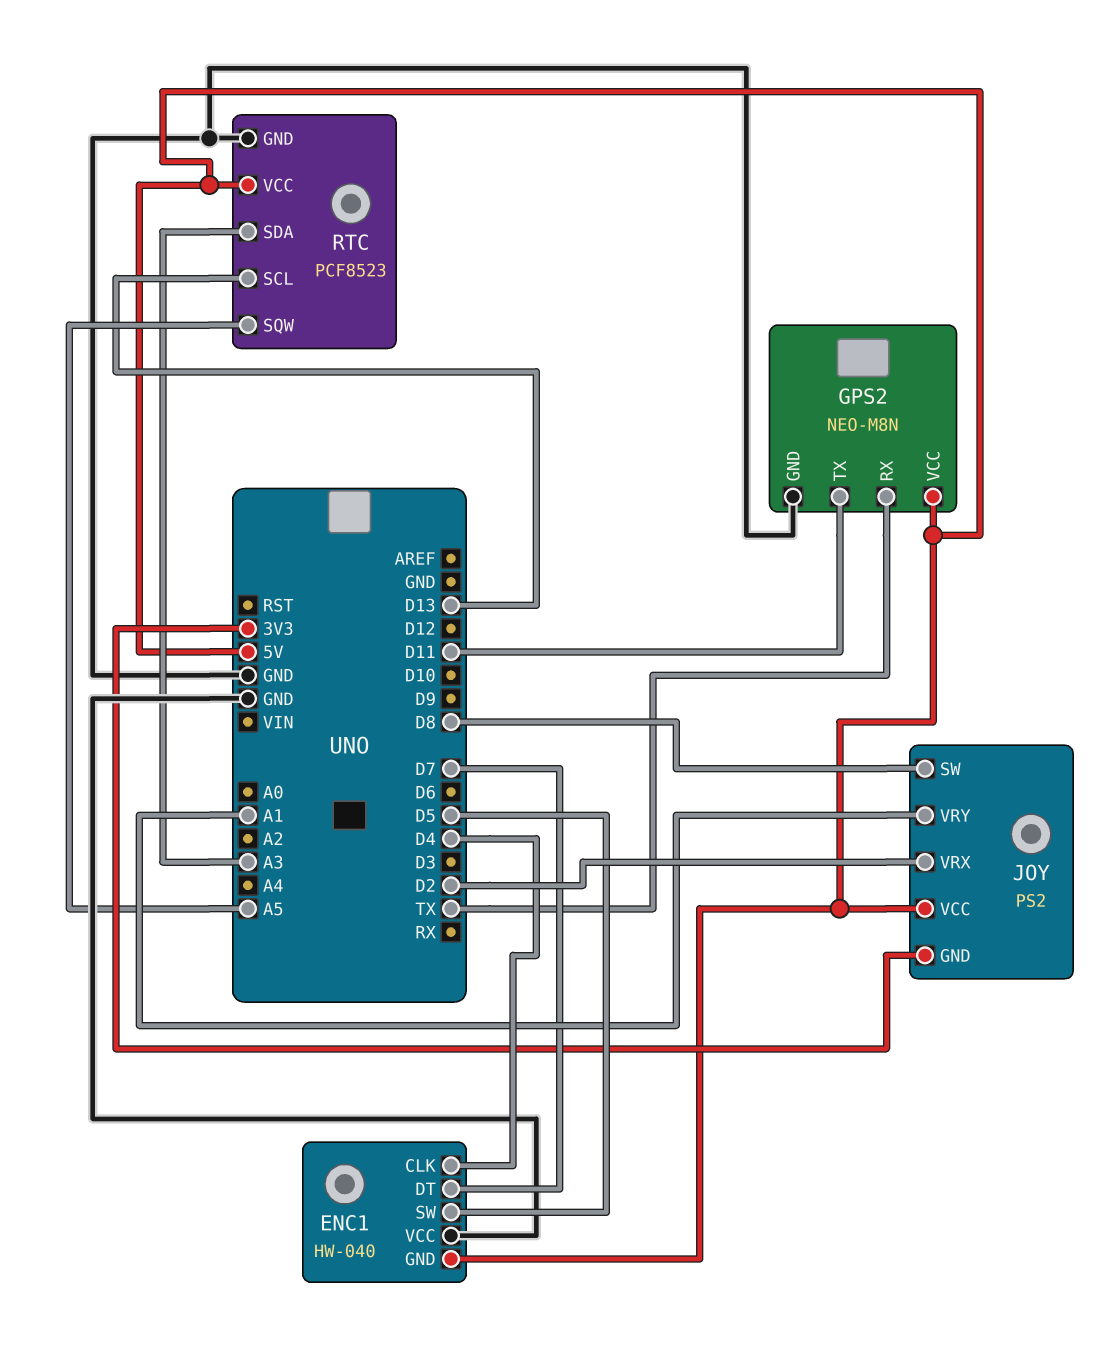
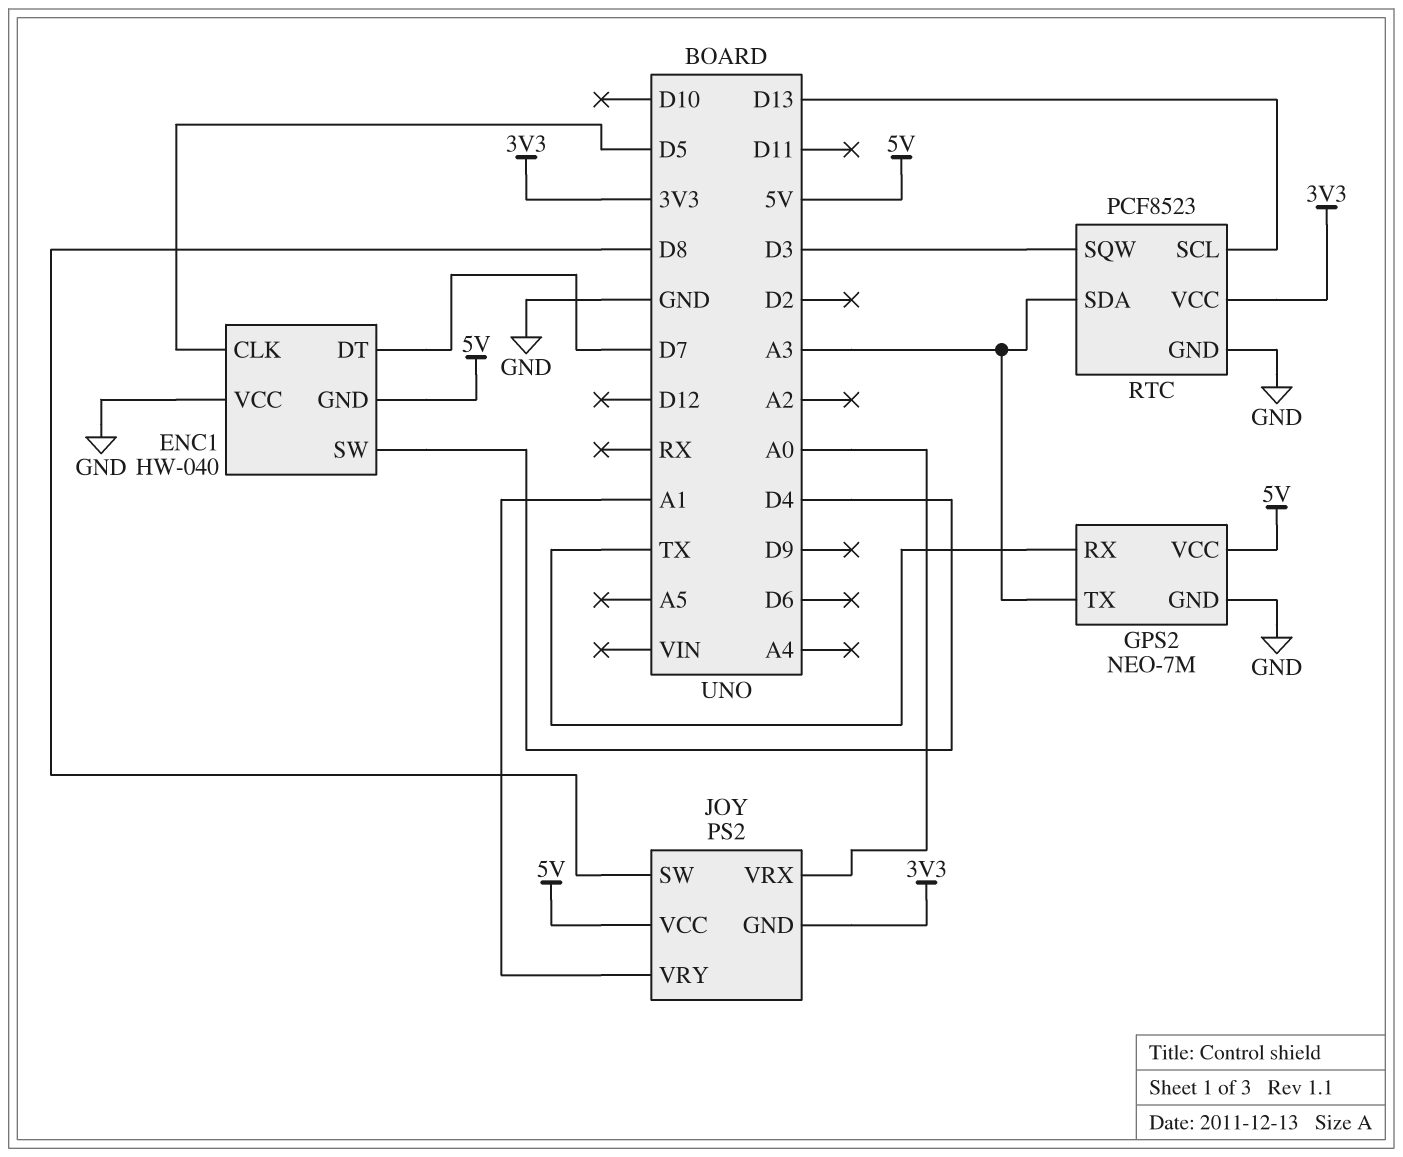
ENC1 pin CLK: D4 -> D5
ENC1 pin SW: D5 -> D4
GPS2: NEO-M8N -> NEO-7M
GPS2 pin TX: D11 -> A3
JOY pin VRX: D2 -> A0
RTC pin SQW: A5 -> D3
RTC pin VCC: 5V -> 3V3

